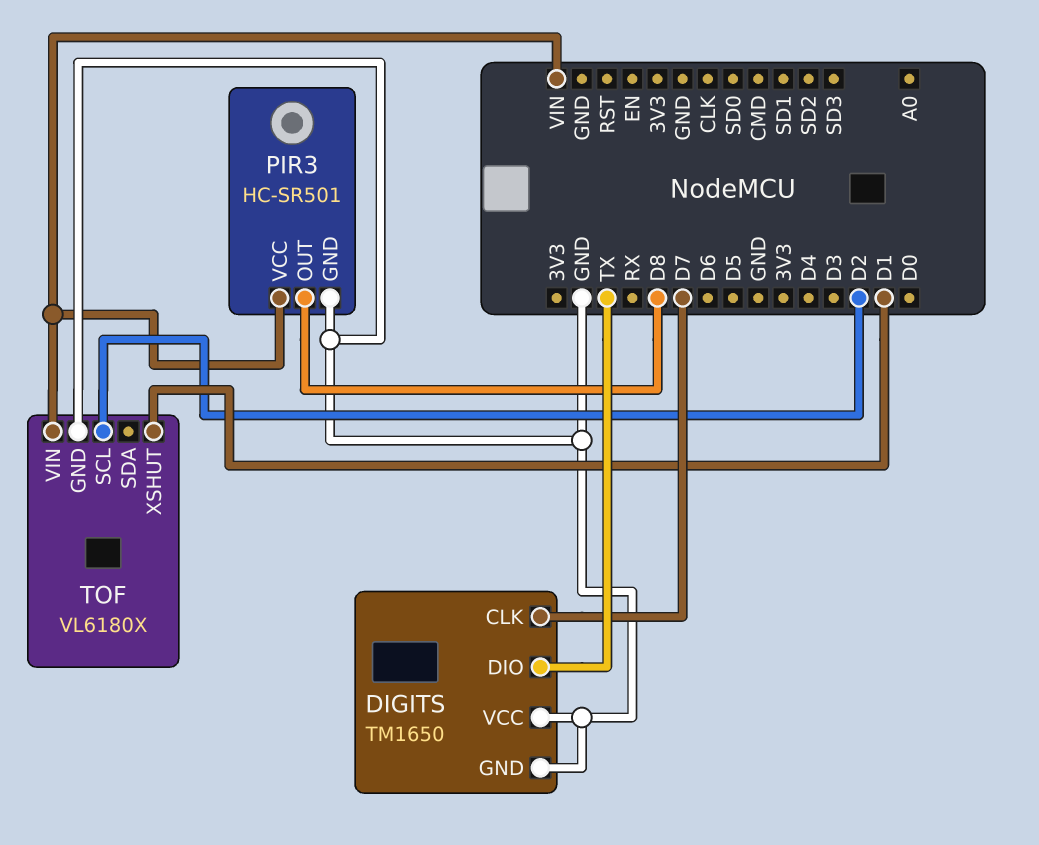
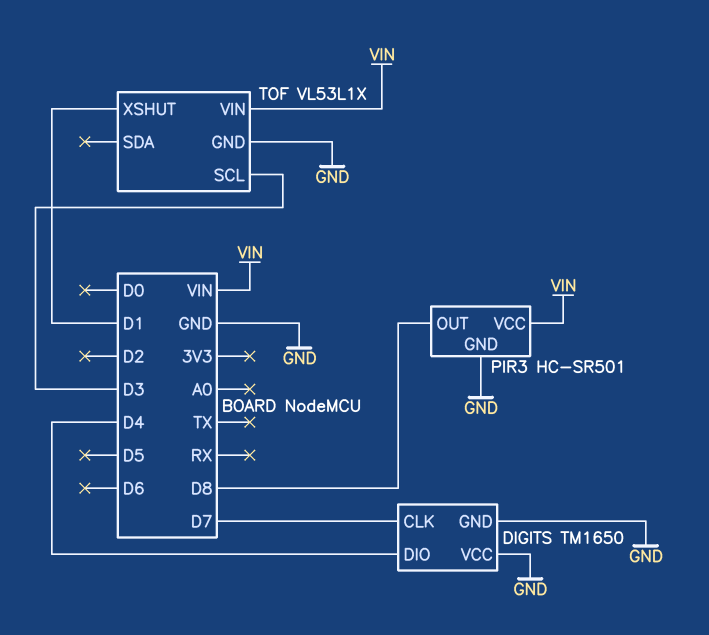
DIGITS pin DIO: TX -> D4
TOF: VL6180X -> VL53L1X
TOF pin SCL: D2 -> D3

